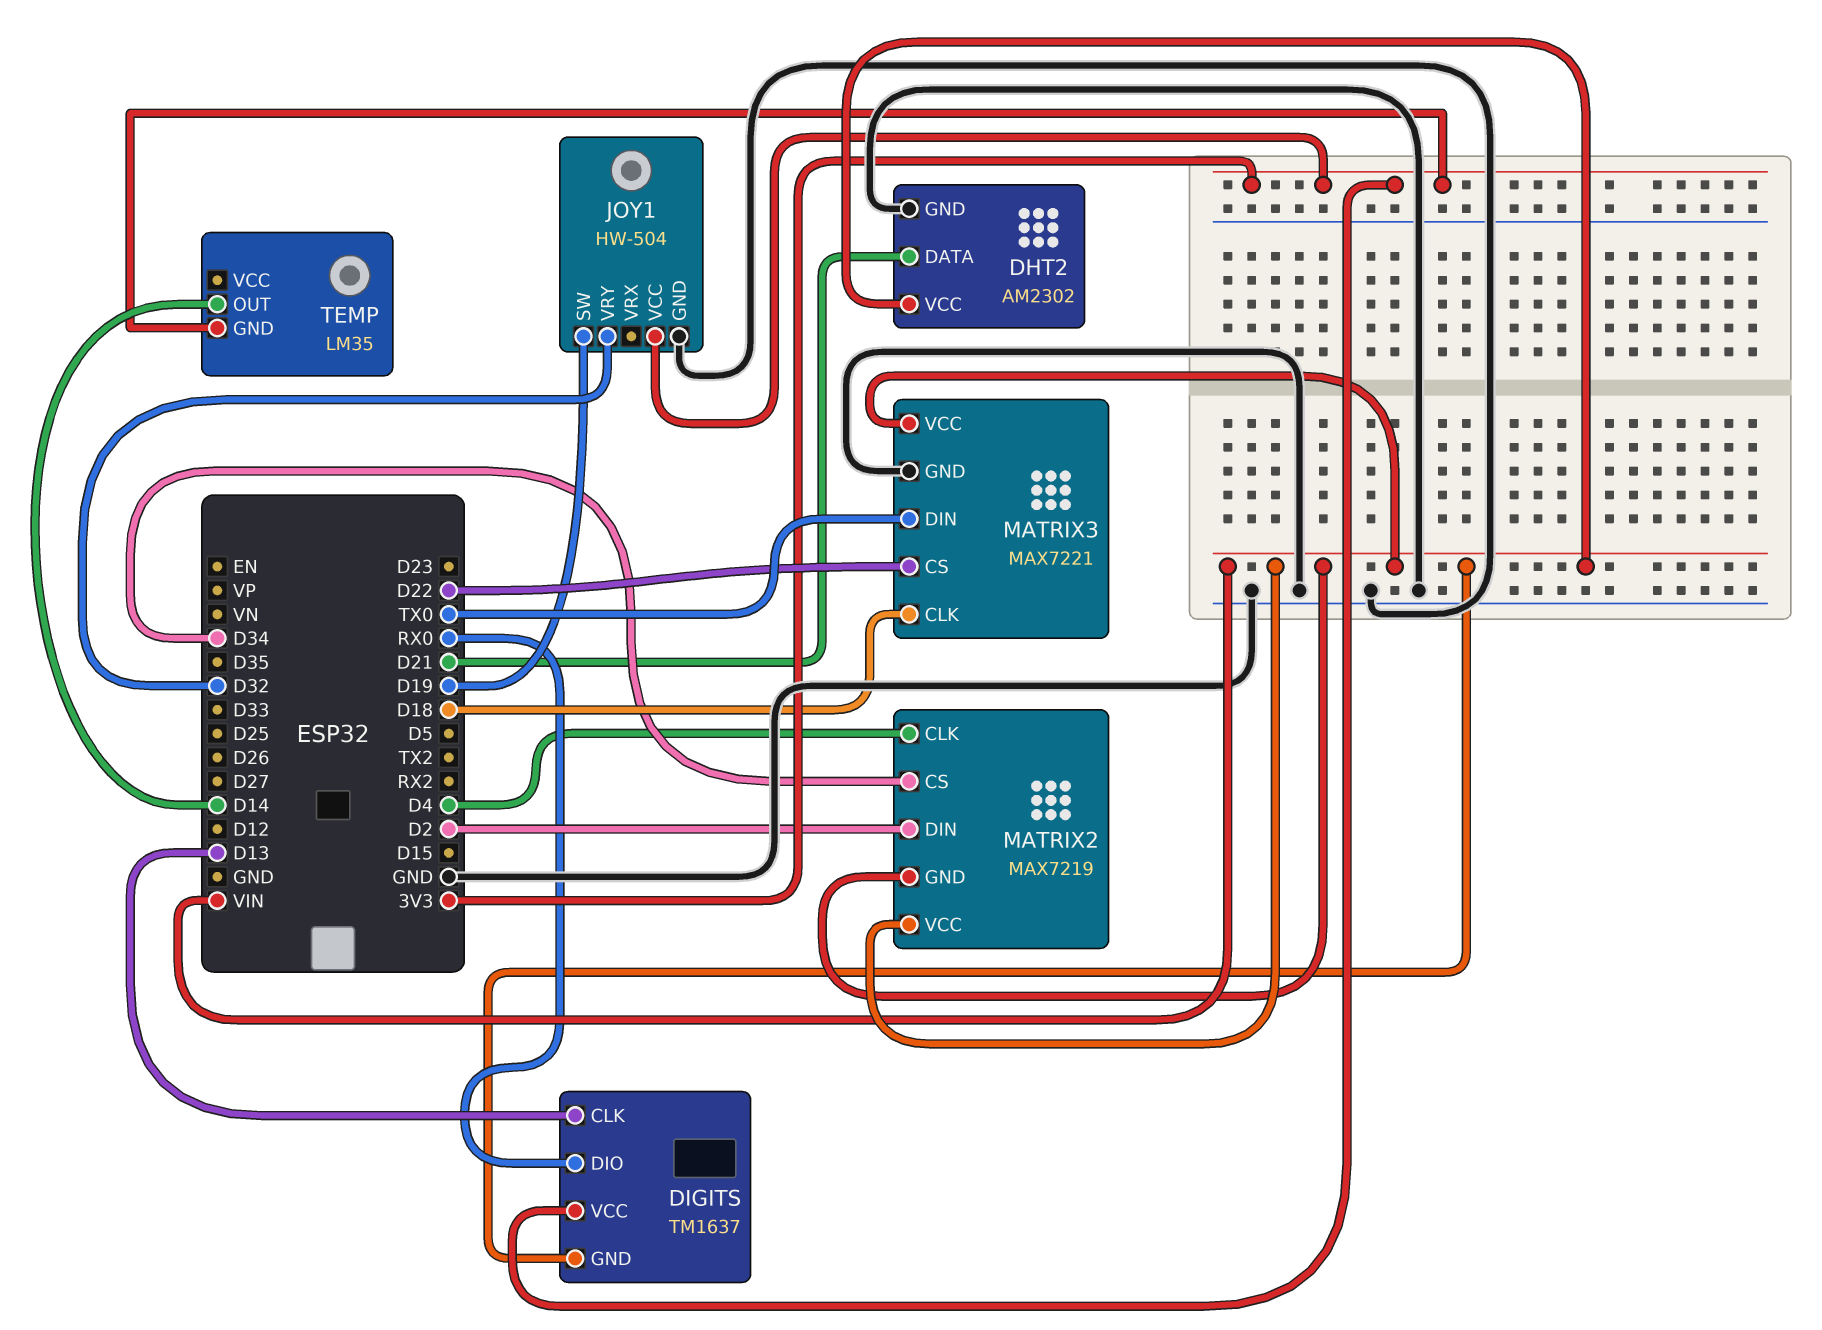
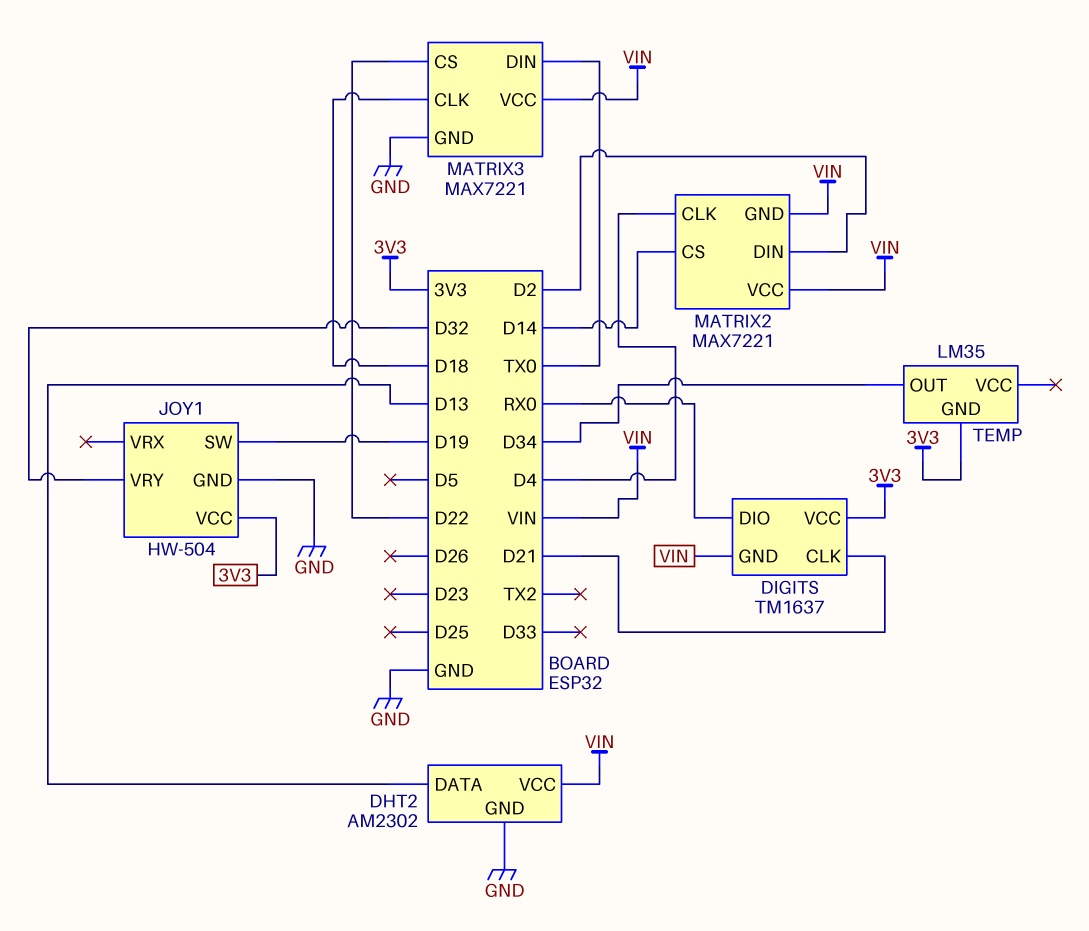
DHT2 pin DATA: D21 -> D13
DIGITS pin CLK: D13 -> D21
MATRIX2: MAX7219 -> MAX7221
MATRIX2 pin CS: D34 -> D14
TEMP pin OUT: D14 -> D34

